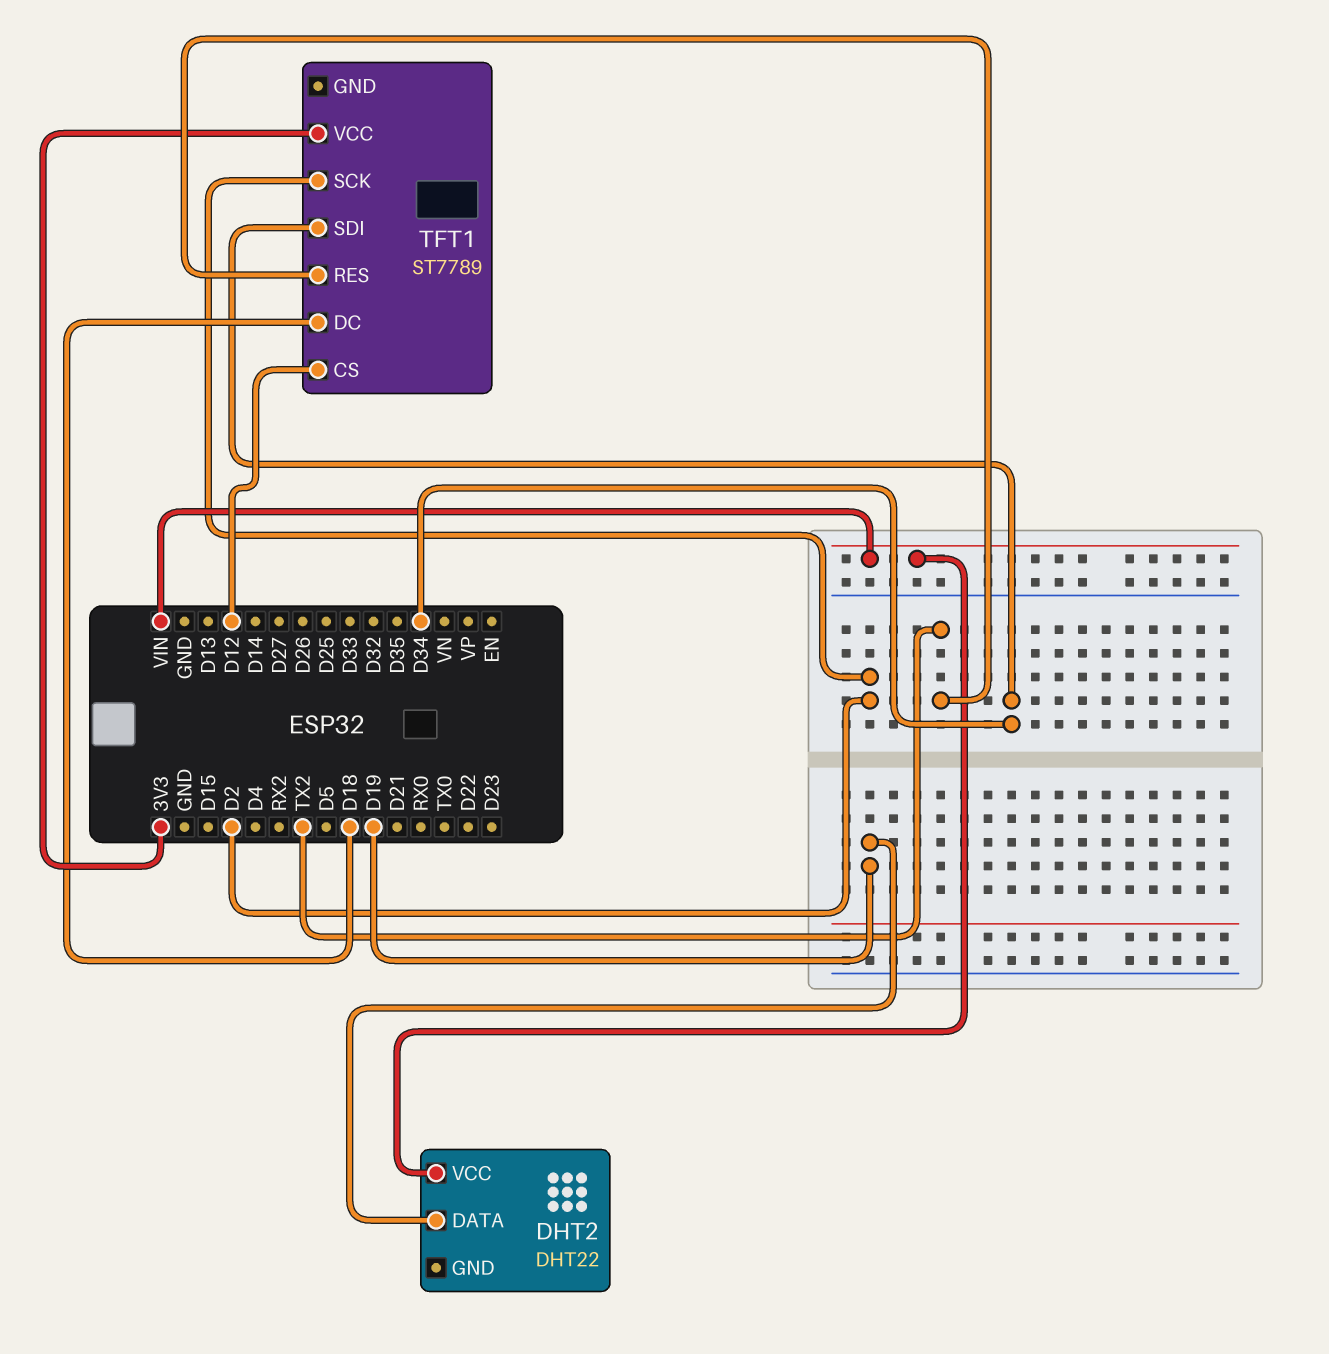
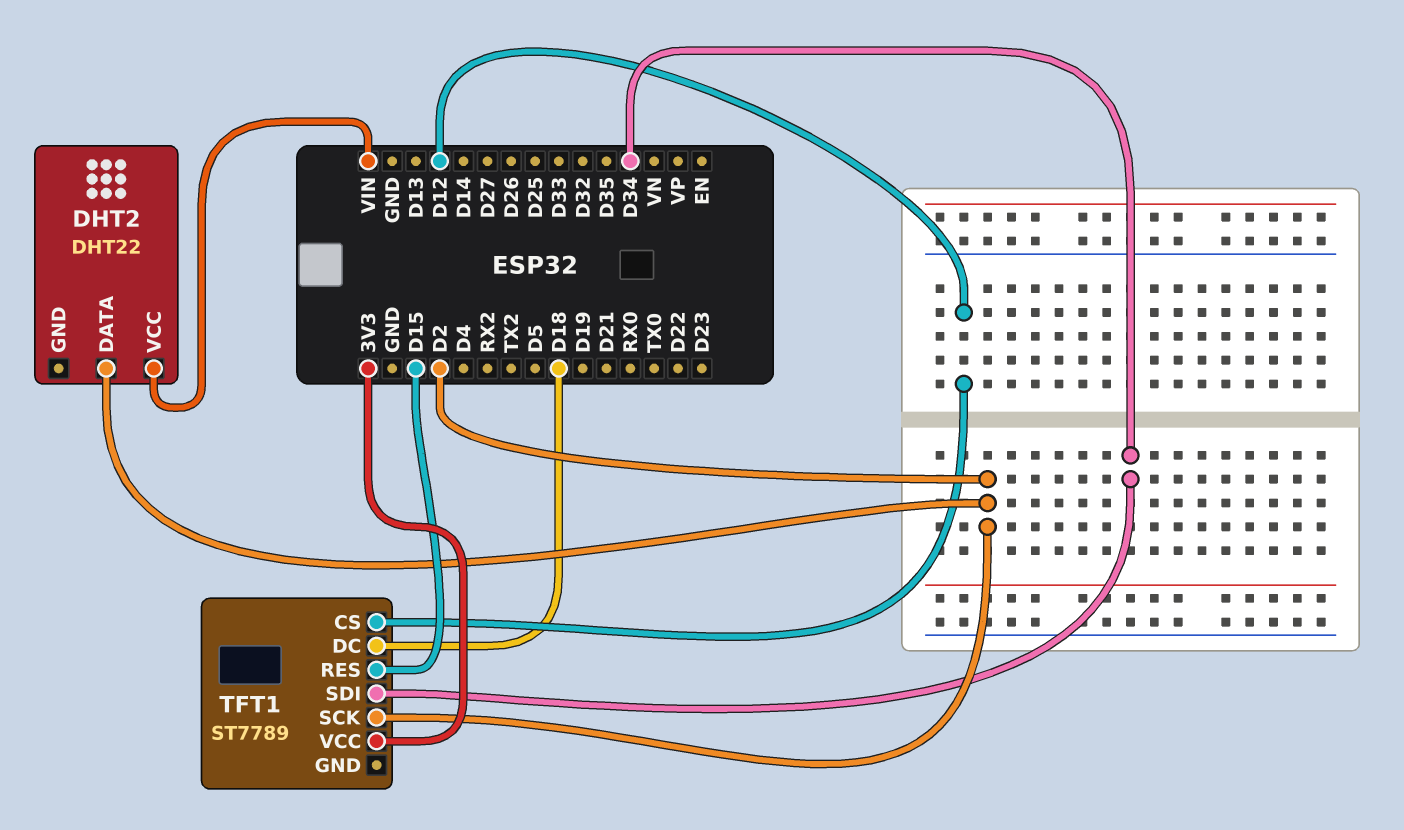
DHT2 pin DATA: D19 -> D2
TFT1 pin RES: TX2 -> D15

